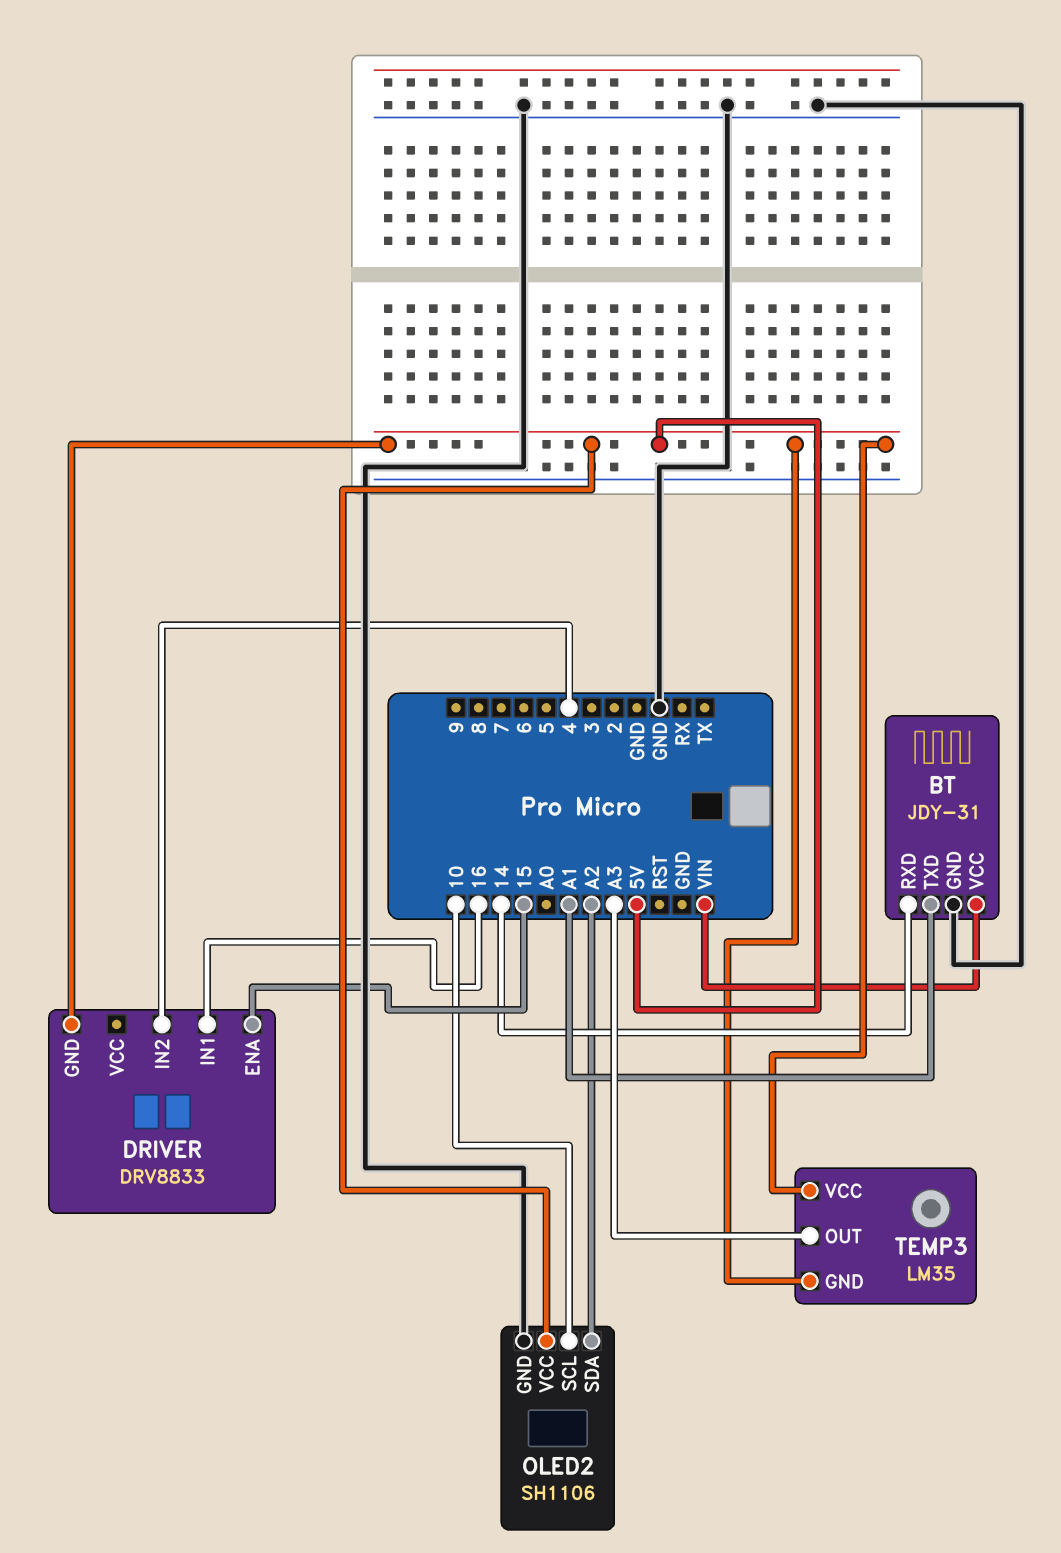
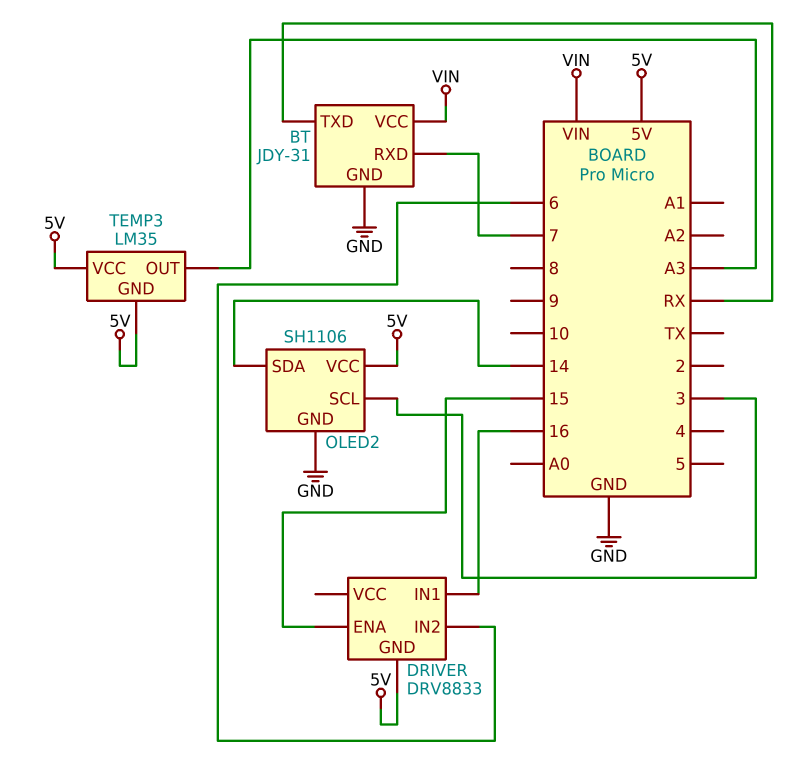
BT pin RXD: 14 -> 7
BT pin TXD: A1 -> RX
DRIVER pin IN2: 4 -> 6
OLED2 pin SCL: 10 -> 3
OLED2 pin SDA: A2 -> 14

